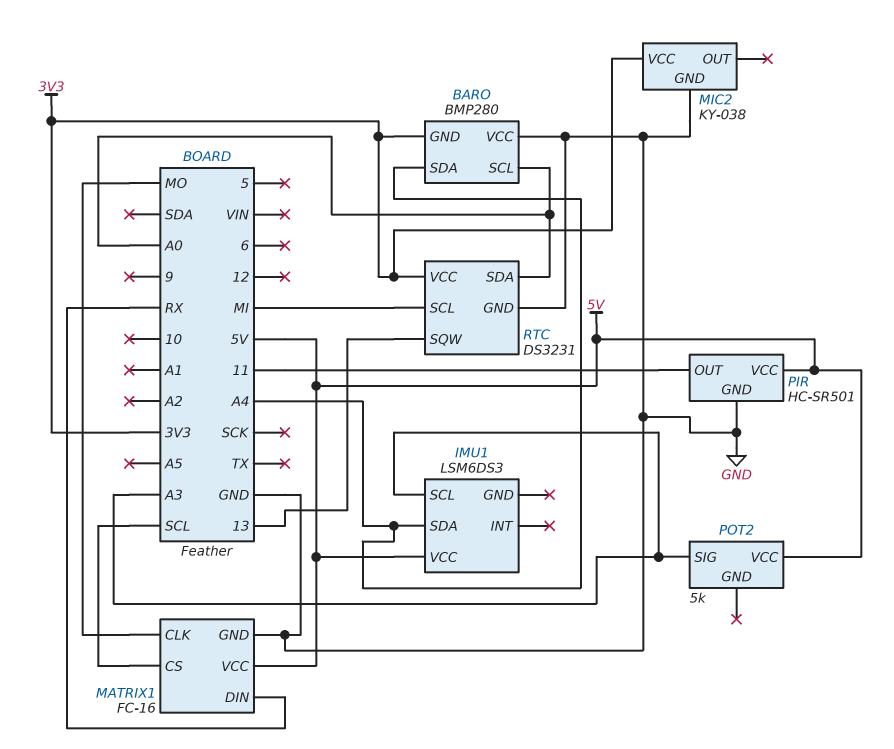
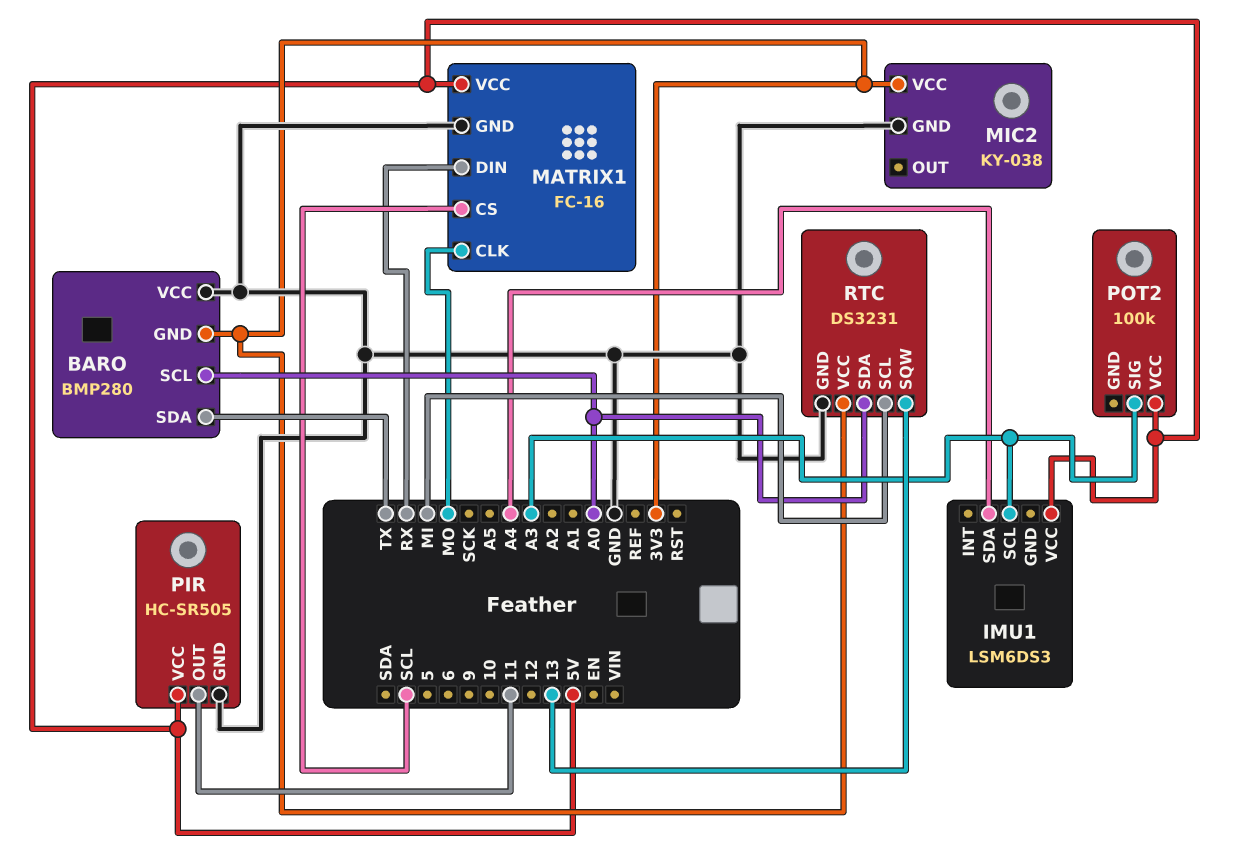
BARO pin SDA: A4 -> TX
PIR: HC-SR501 -> HC-SR505
POT2: 5k -> 100k

